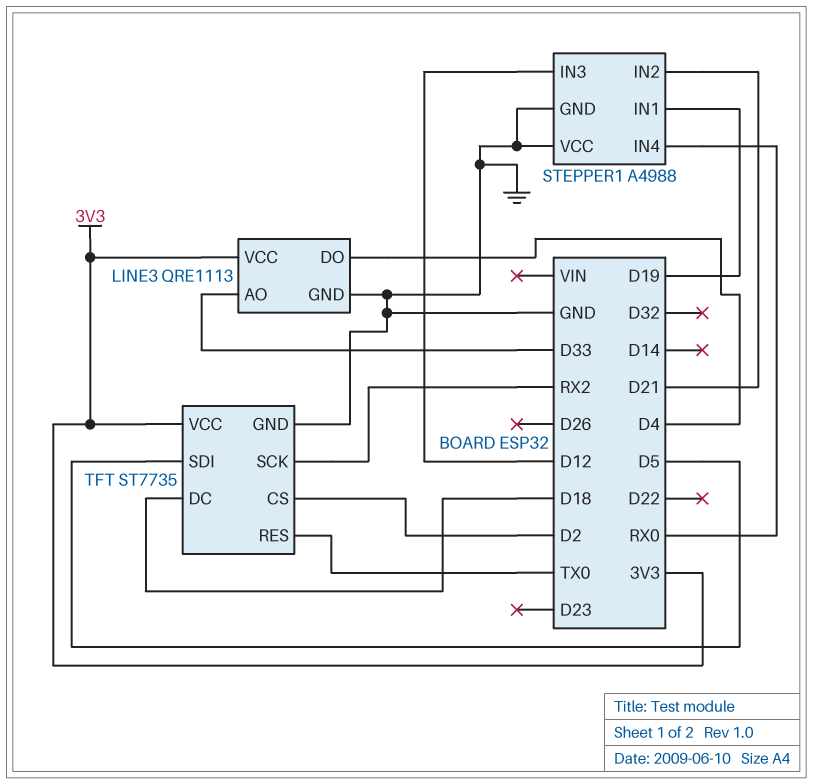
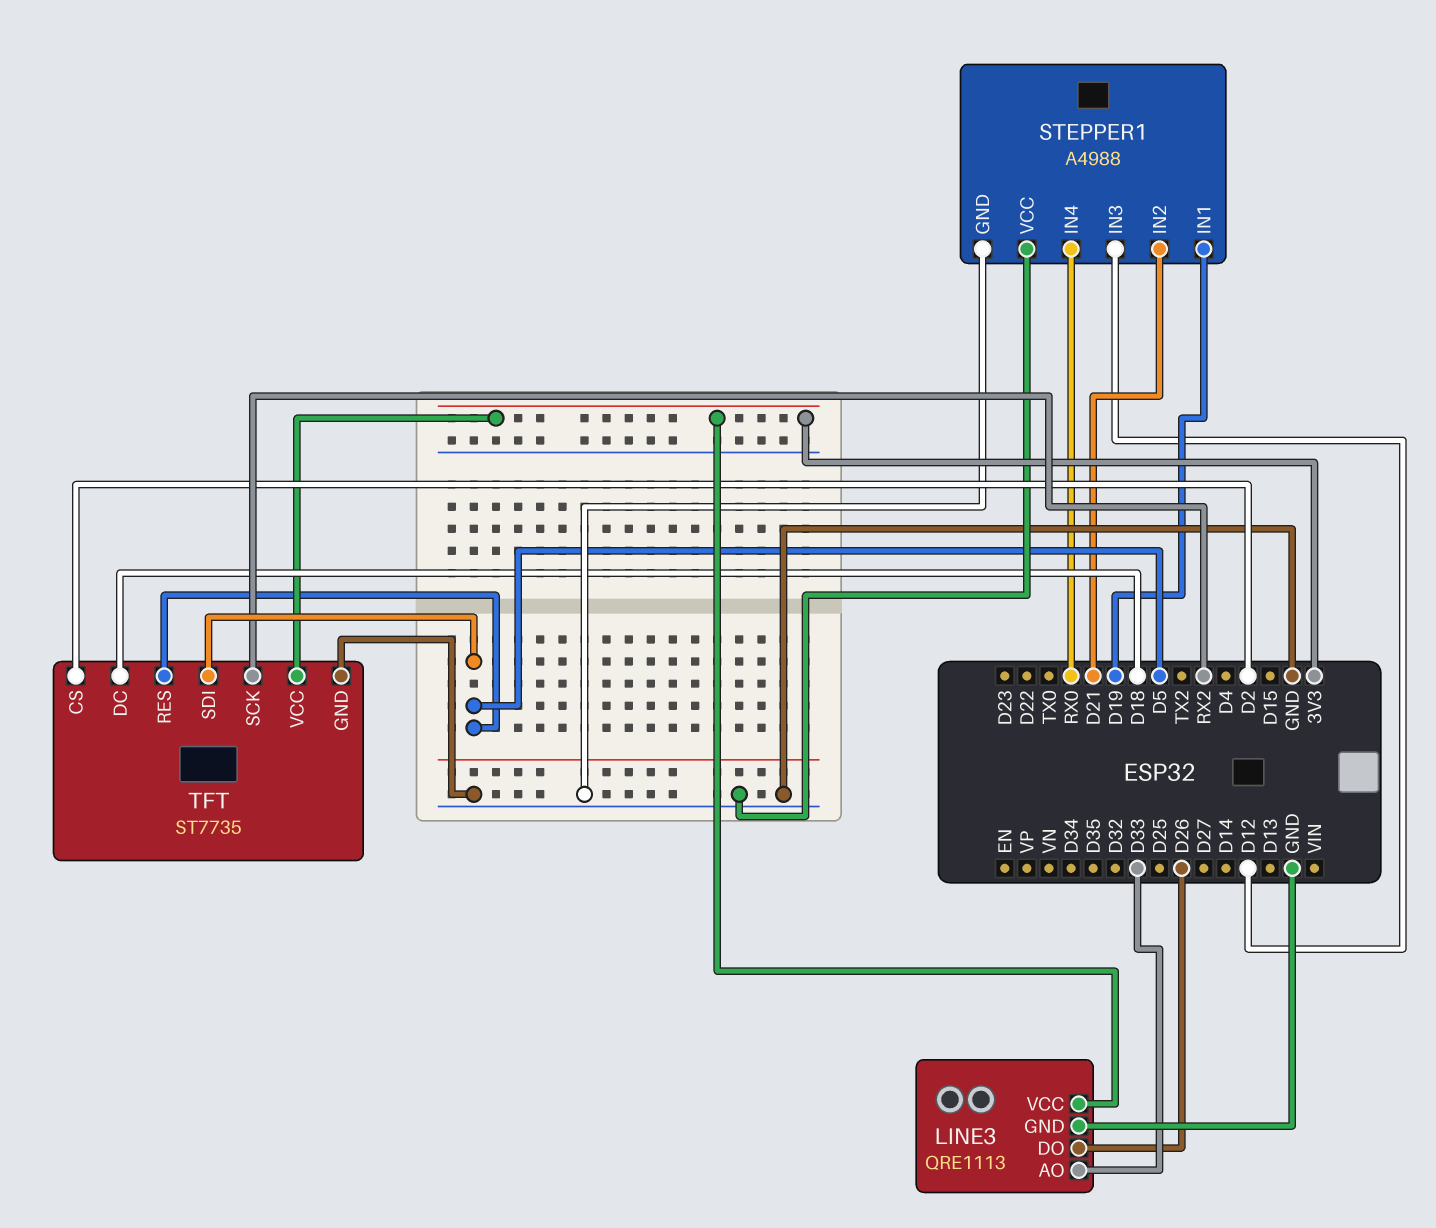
LINE3 pin DO: D4 -> D26
TFT pin RES: TX0 -> D5

